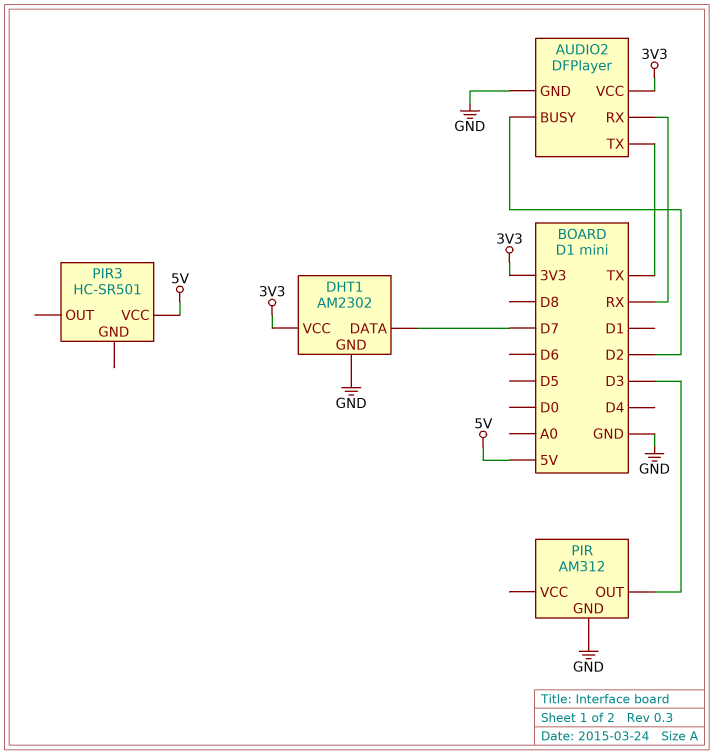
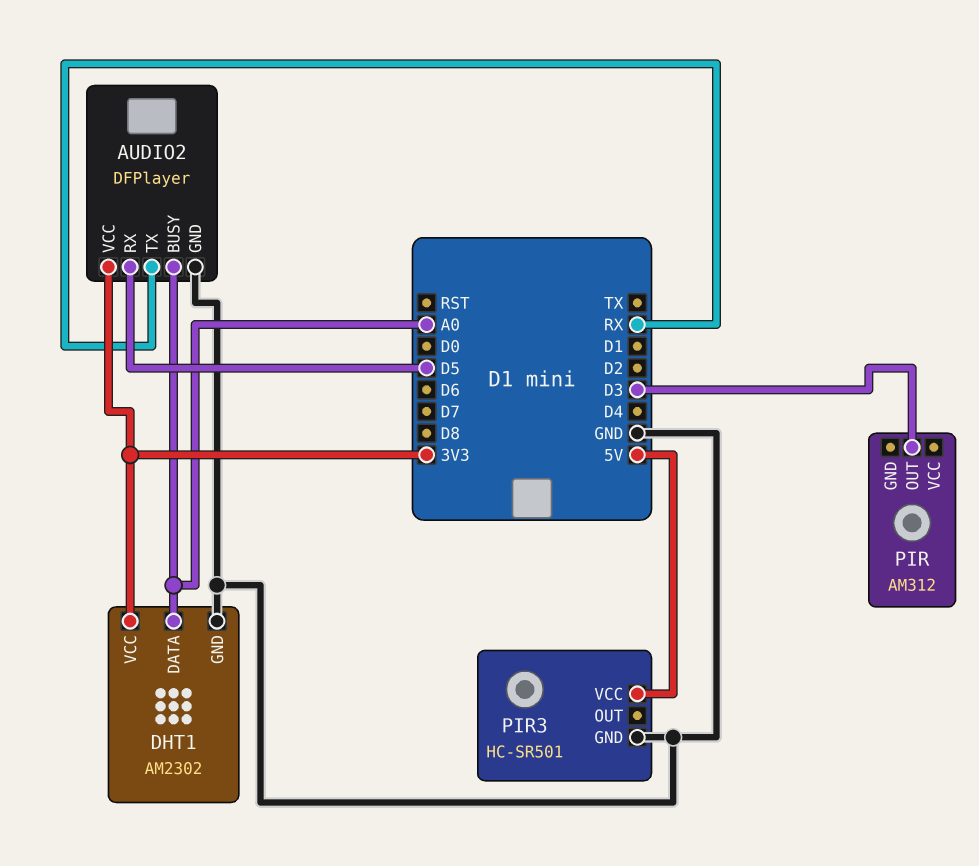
AUDIO2 pin BUSY: D2 -> A0
AUDIO2 pin RX: RX -> D5
AUDIO2 pin TX: TX -> RX
DHT1 pin DATA: D7 -> A0
PIR pin GND: GND -> none
PIR3 pin GND: none -> GND

